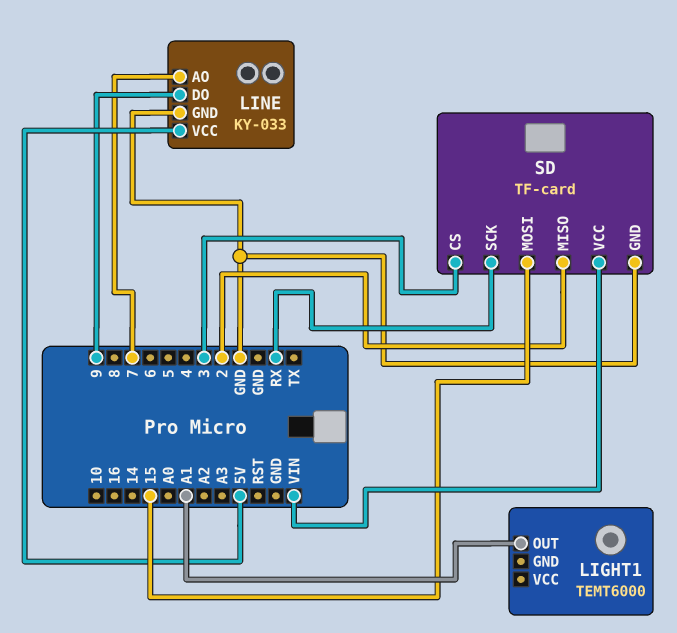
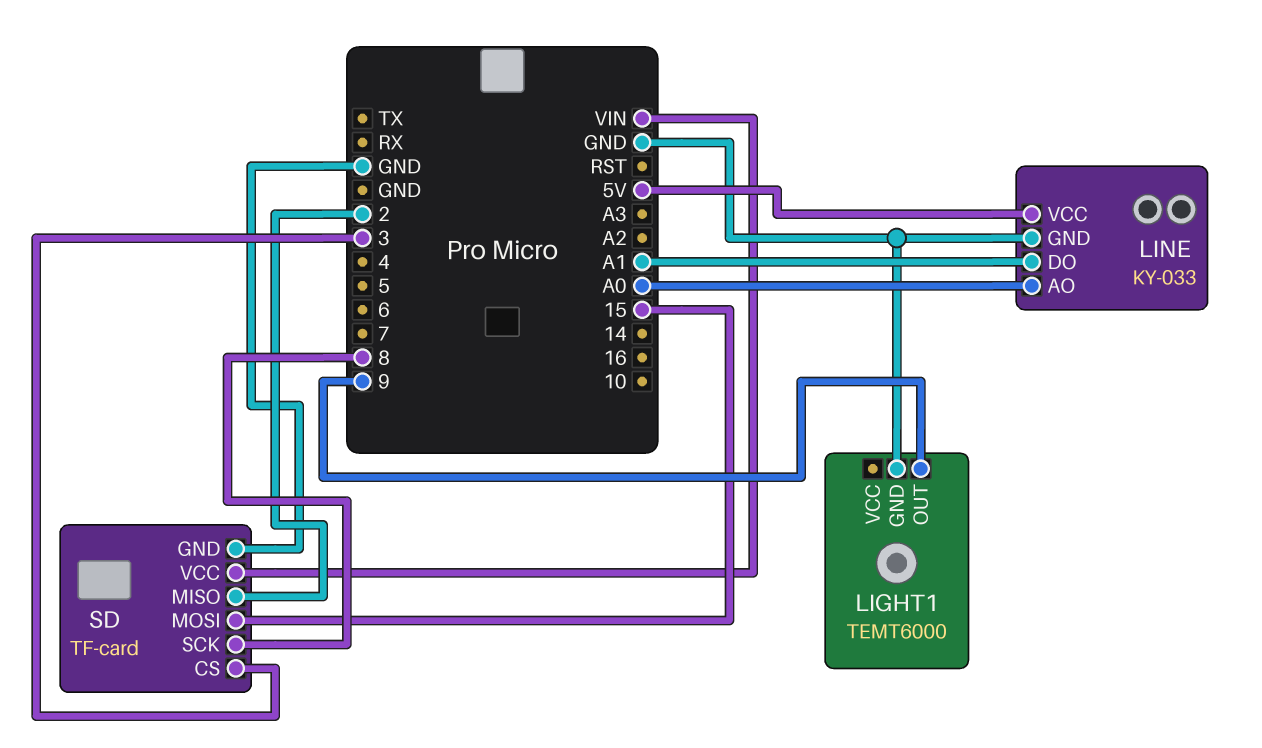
LIGHT1 pin GND: none -> GND
LIGHT1 pin OUT: A1 -> 9
LINE pin AO: 7 -> A0
LINE pin DO: 9 -> A1
SD pin SCK: RX -> 8

